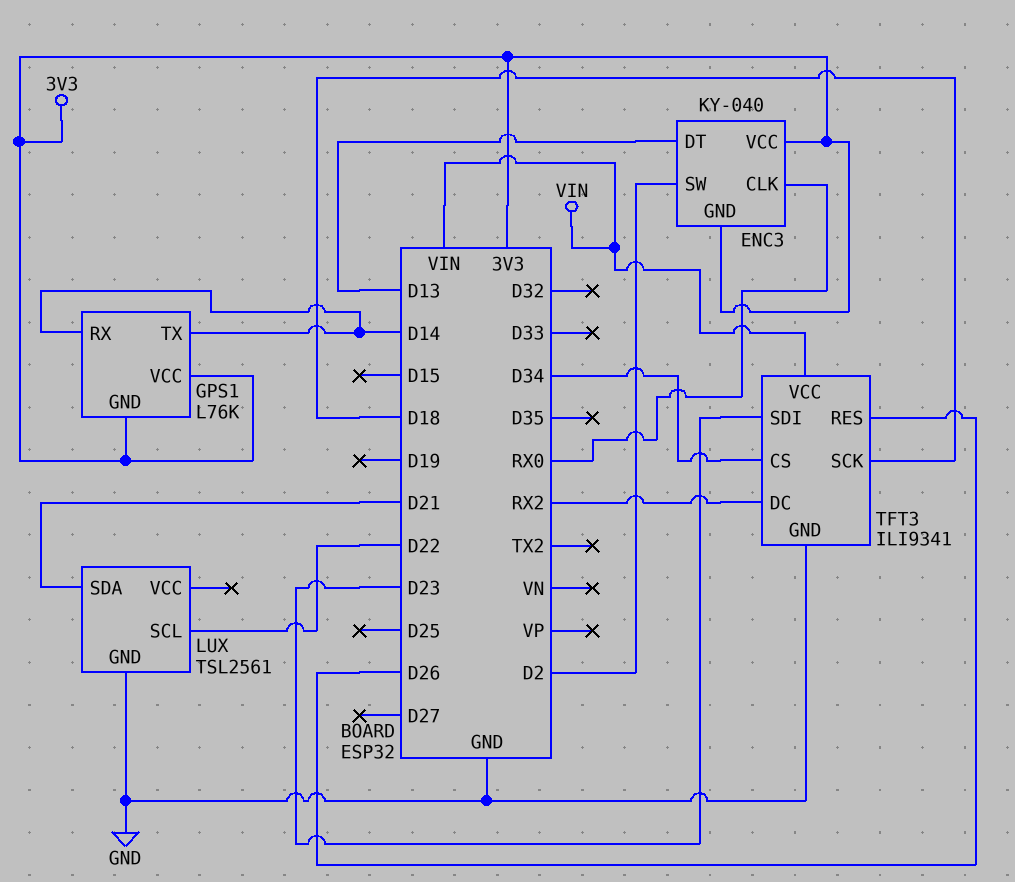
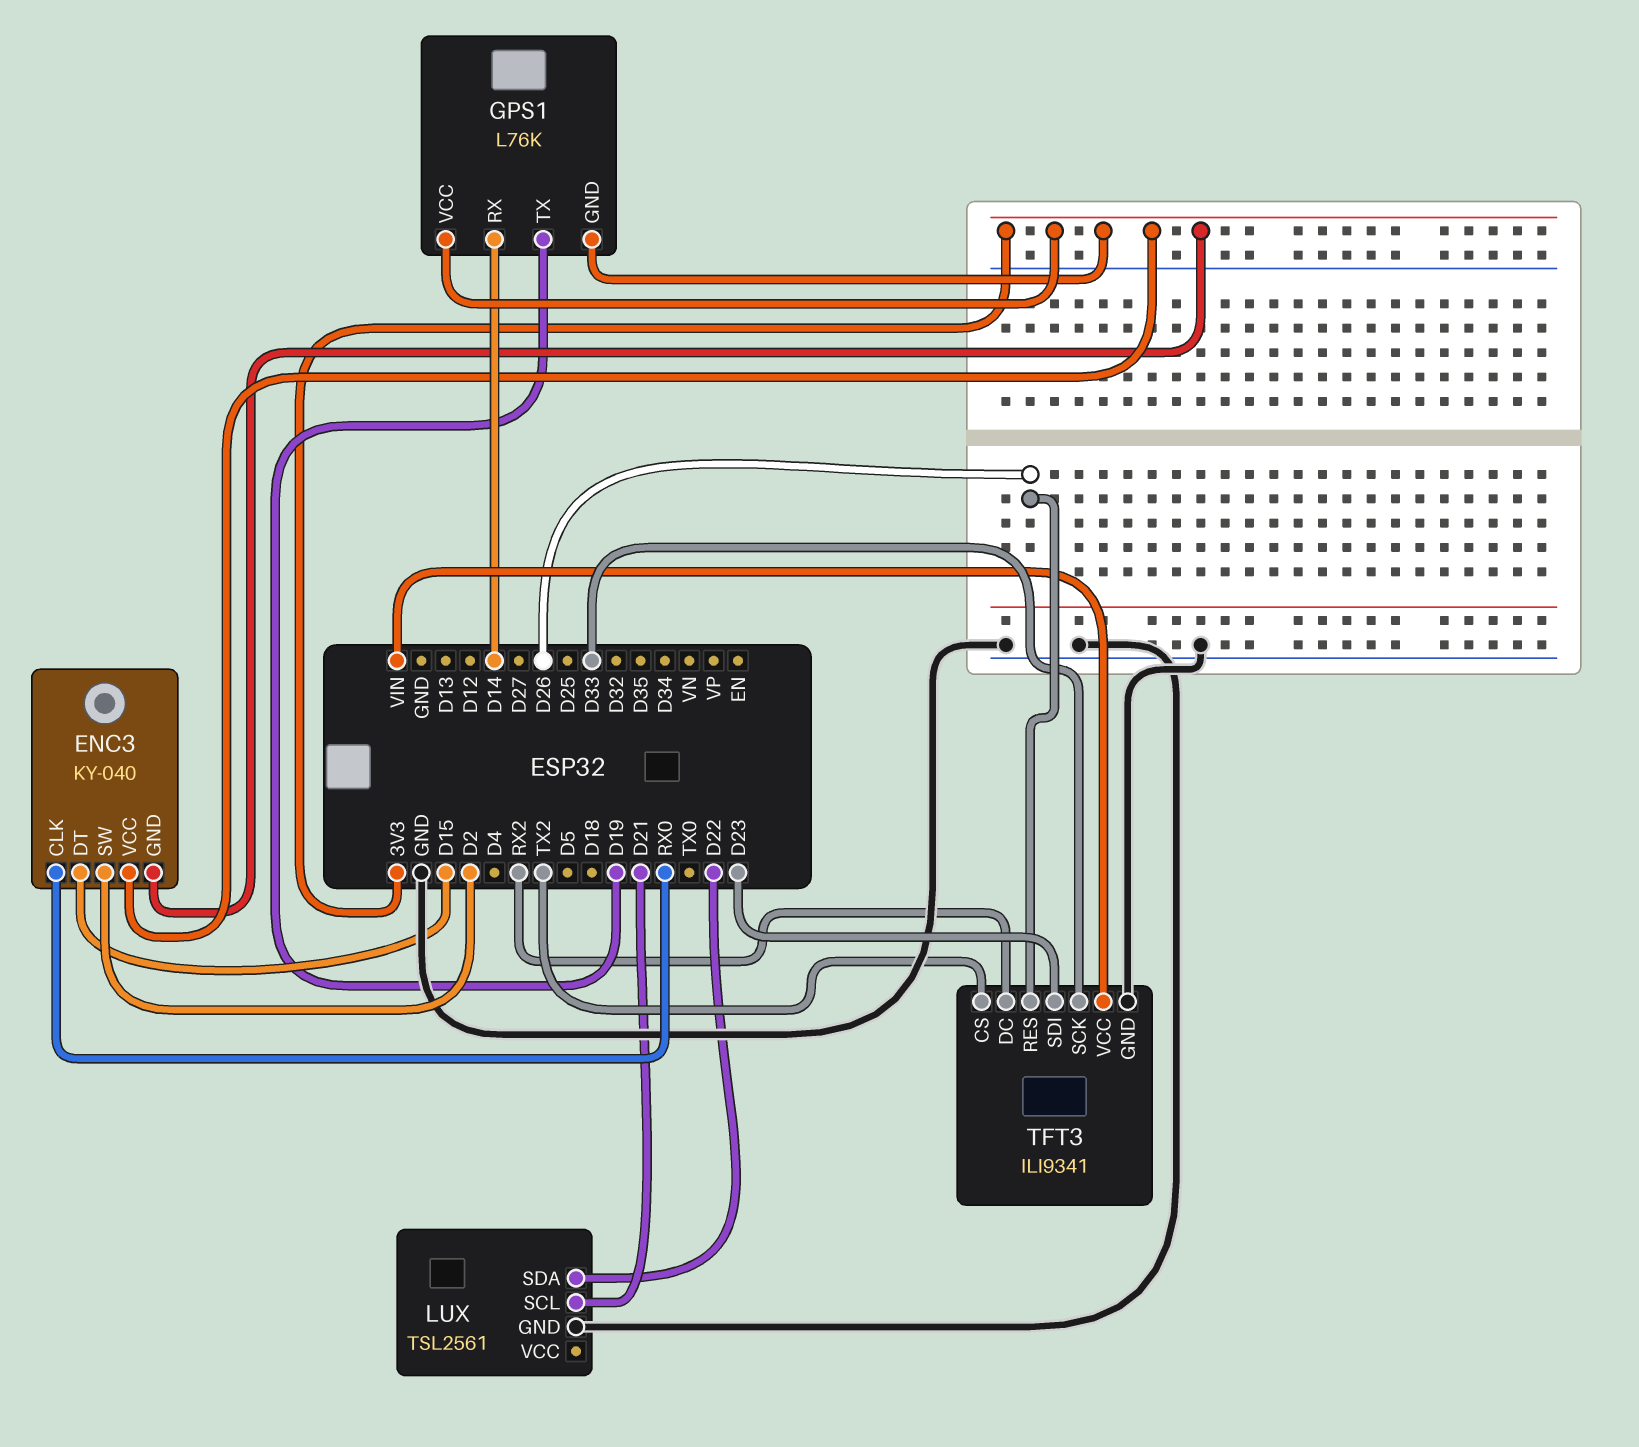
ENC3 pin DT: D13 -> D15
GPS1 pin TX: D14 -> D19
LUX pin SCL: D22 -> D21
LUX pin SDA: D21 -> D22
TFT3 pin CS: D34 -> TX2
TFT3 pin SCK: D18 -> D33

